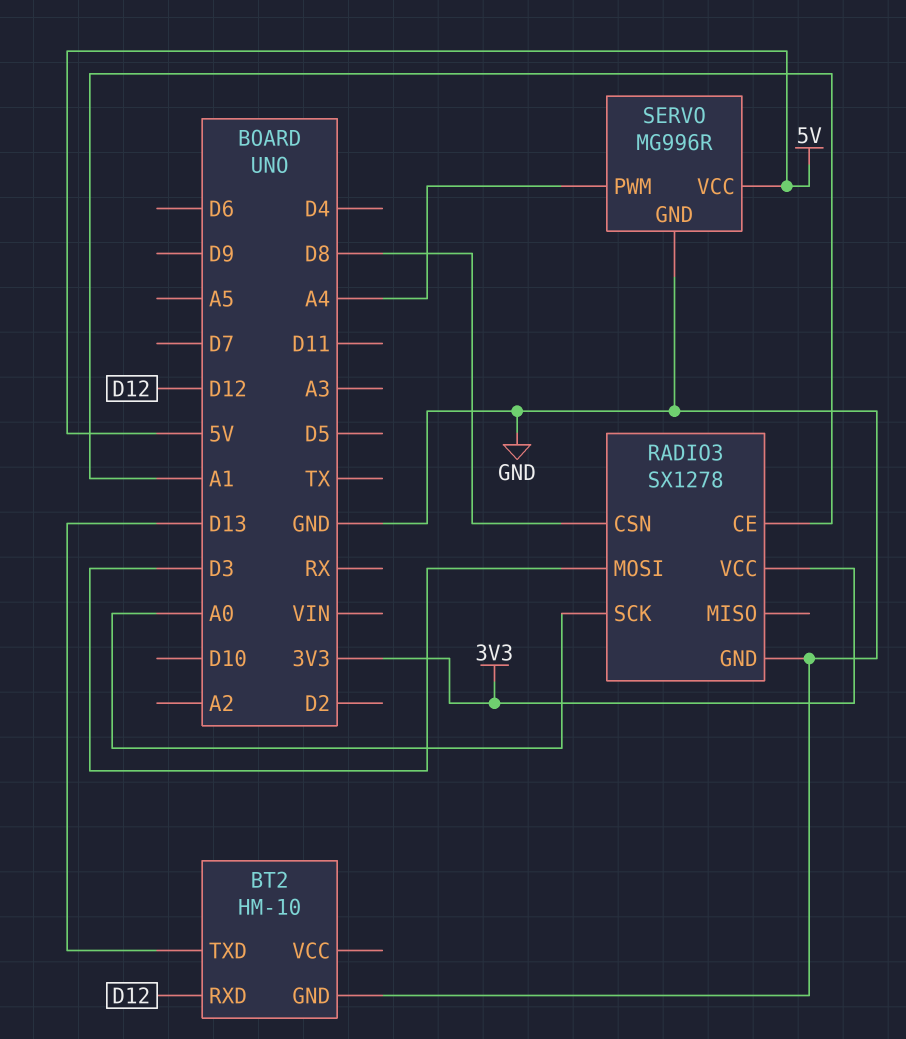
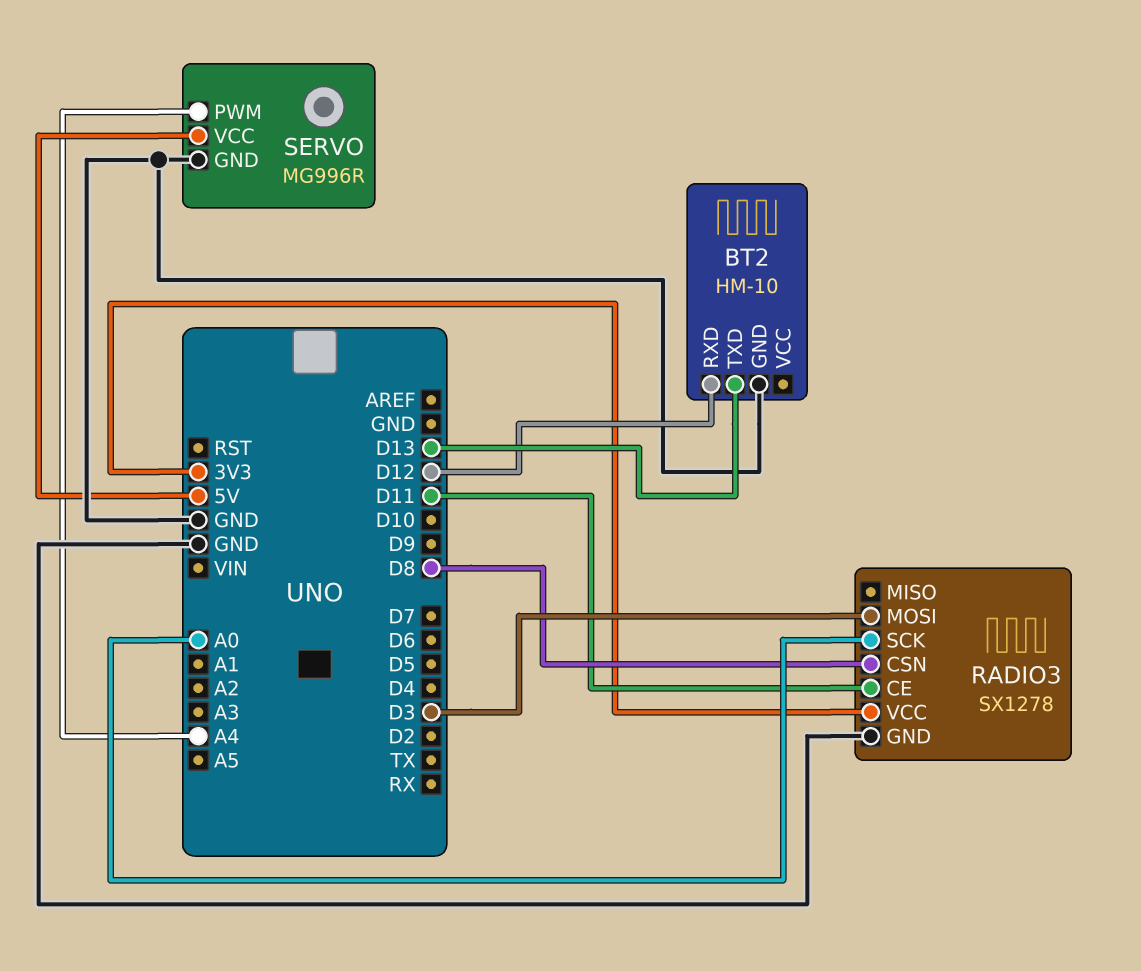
RADIO3 pin CE: A1 -> D11

